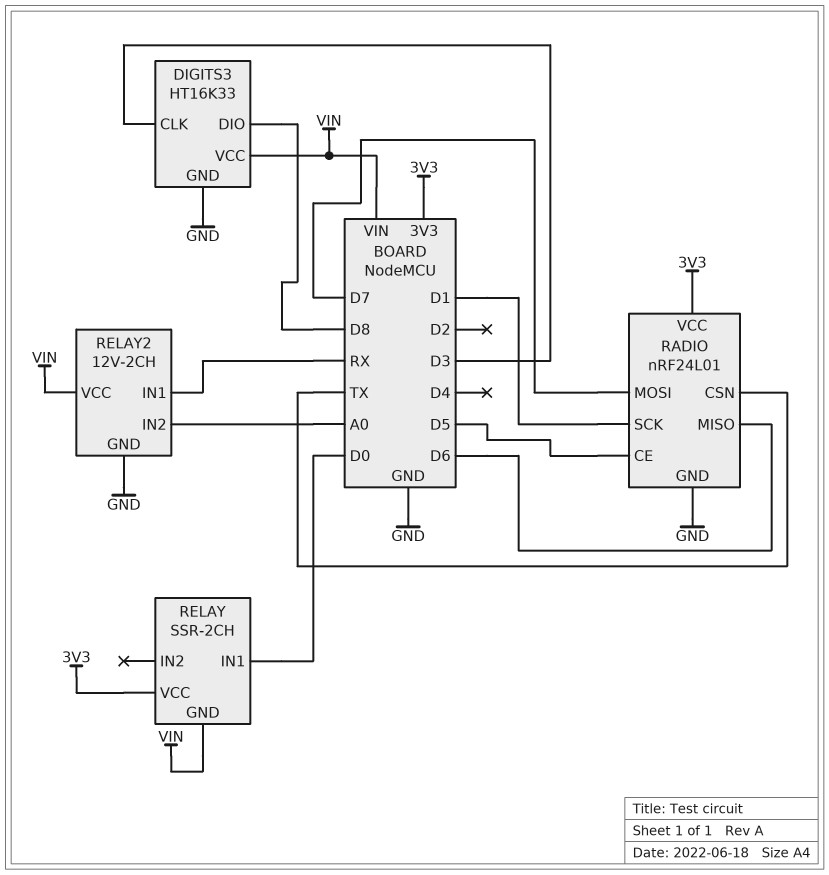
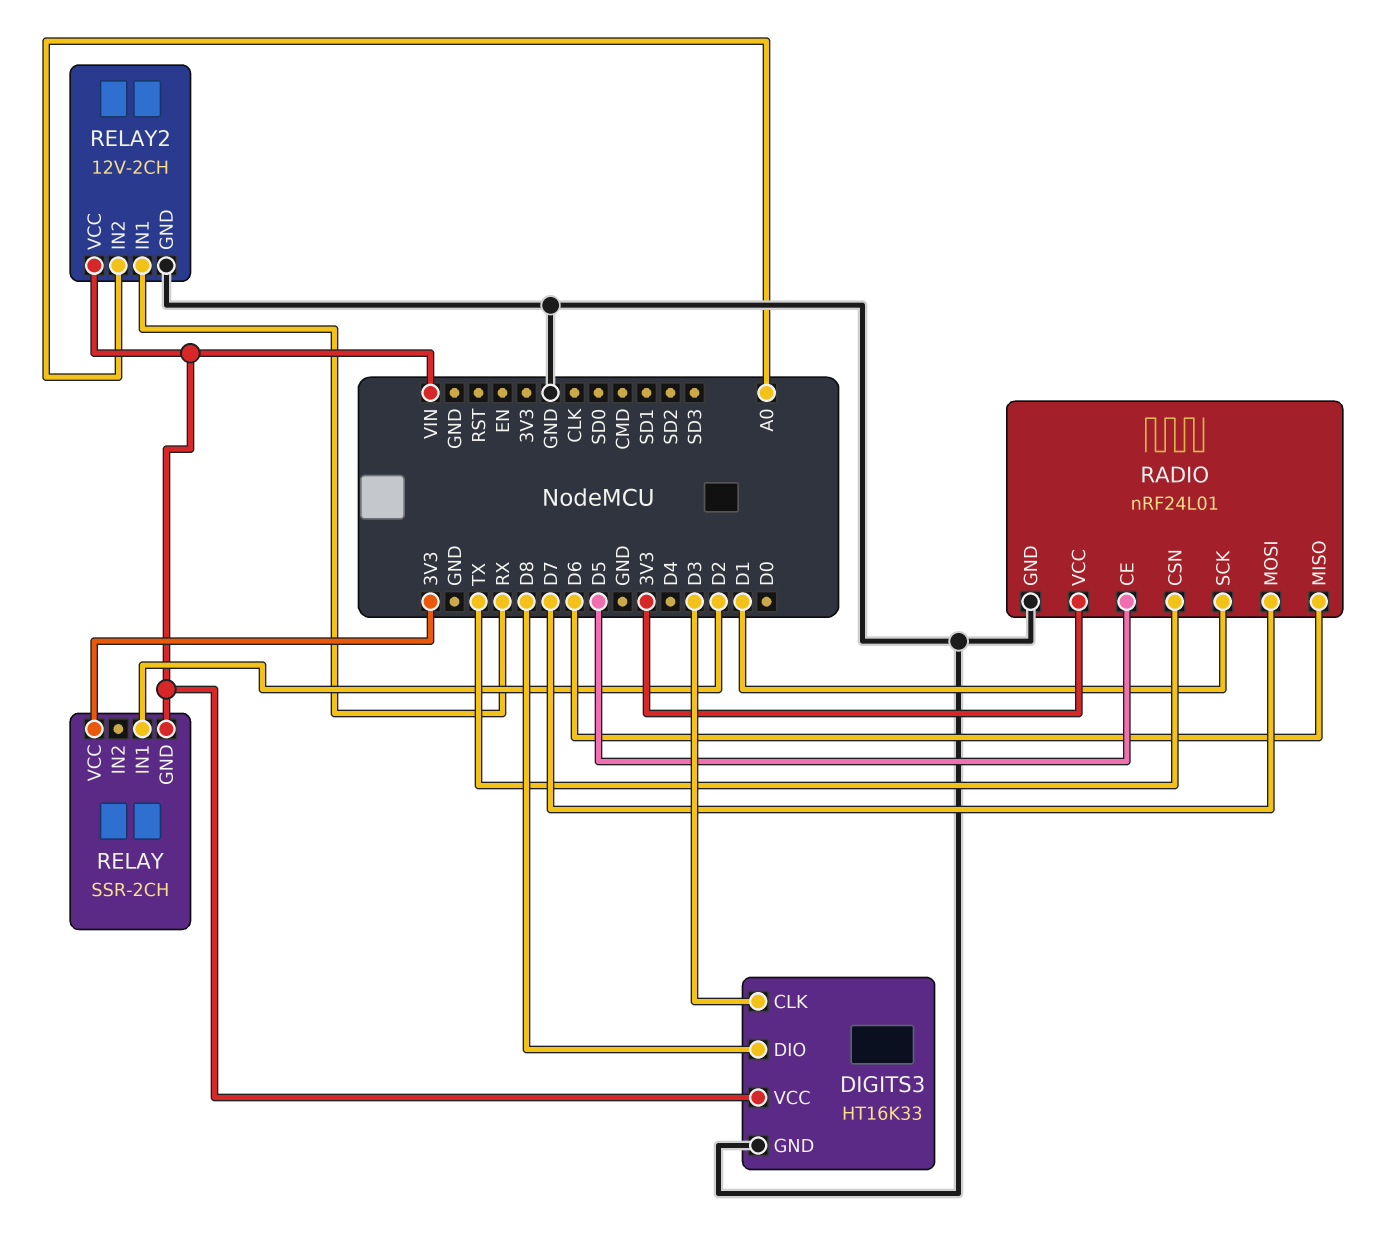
RELAY pin IN1: D0 -> D2

